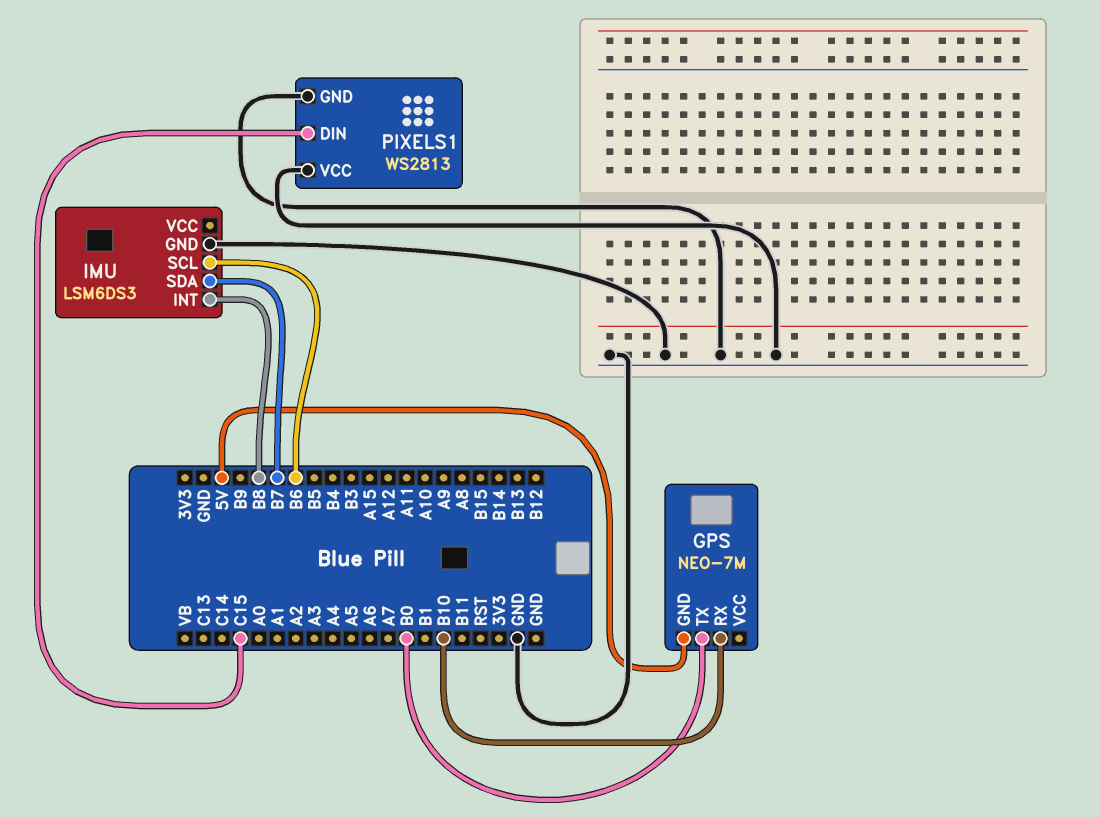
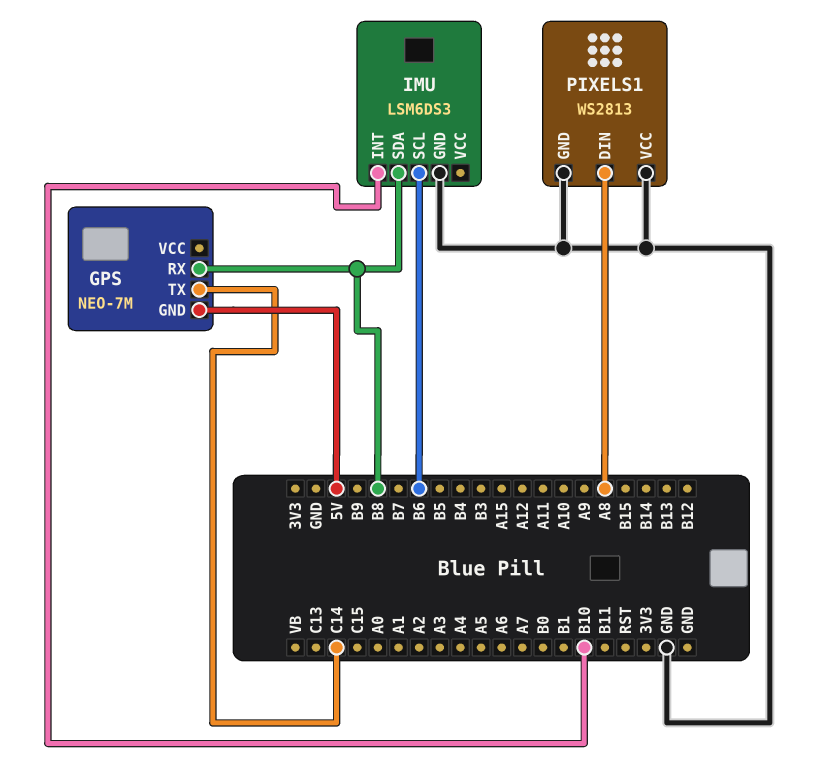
GPS pin RX: B10 -> B8
GPS pin TX: B0 -> C14
IMU pin INT: B8 -> B10
IMU pin SDA: B7 -> B8
PIXELS1 pin DIN: C15 -> A8

